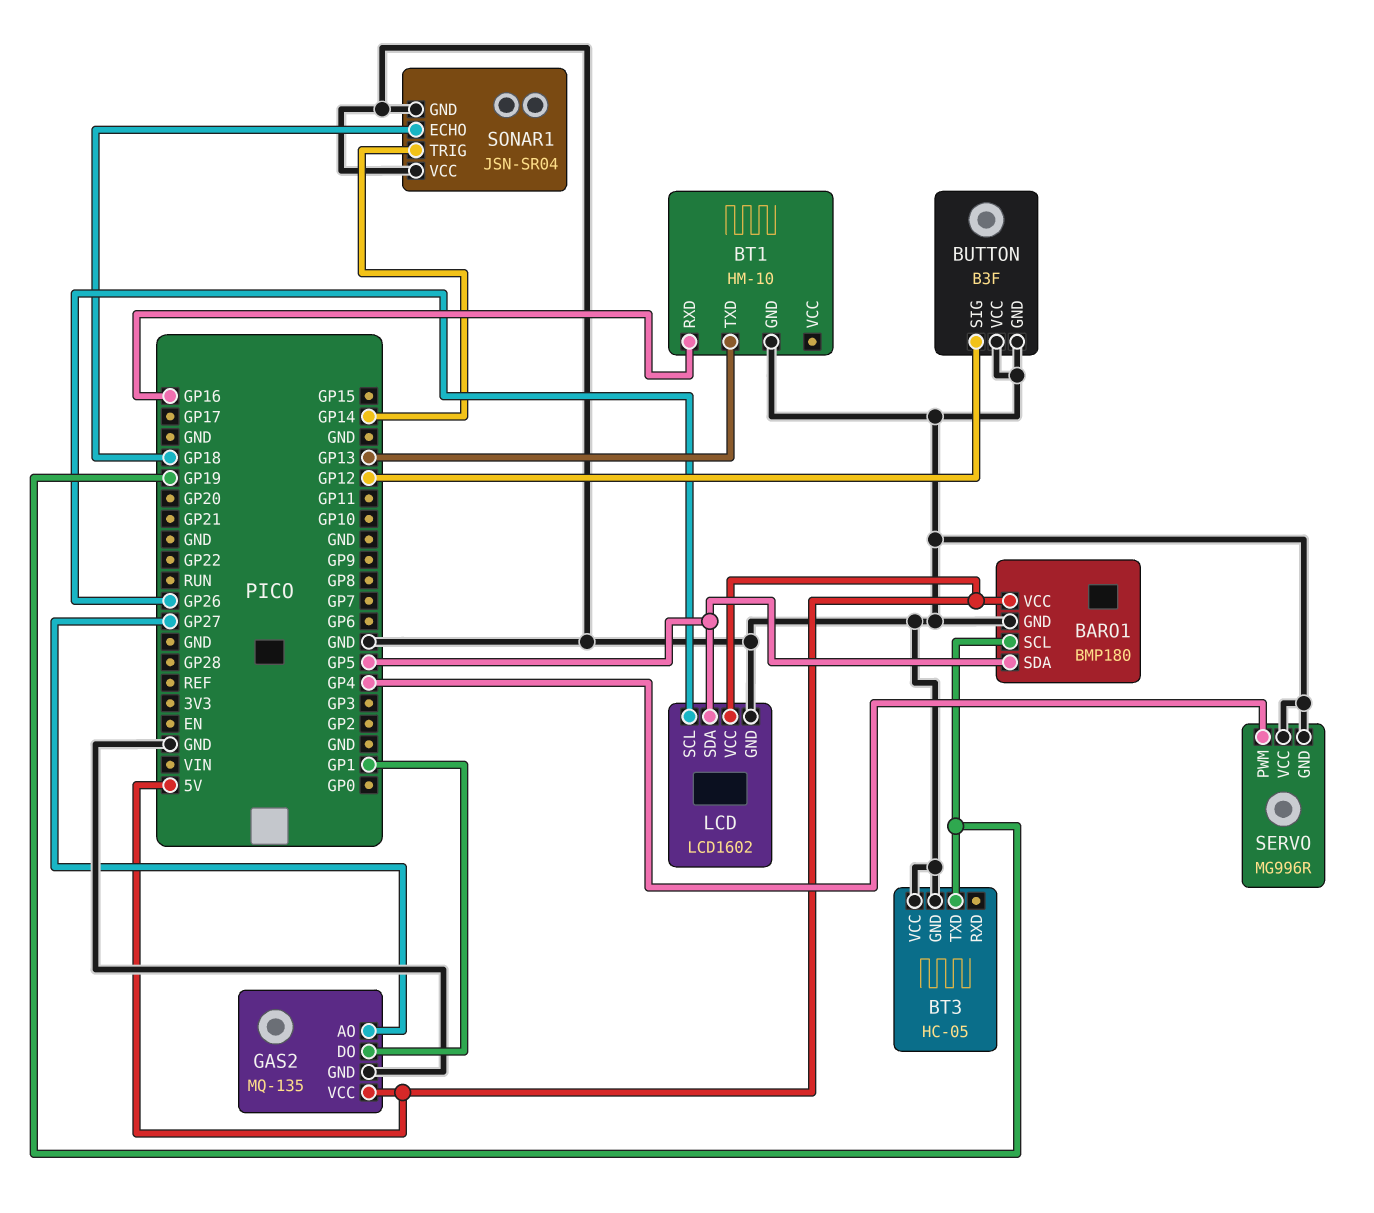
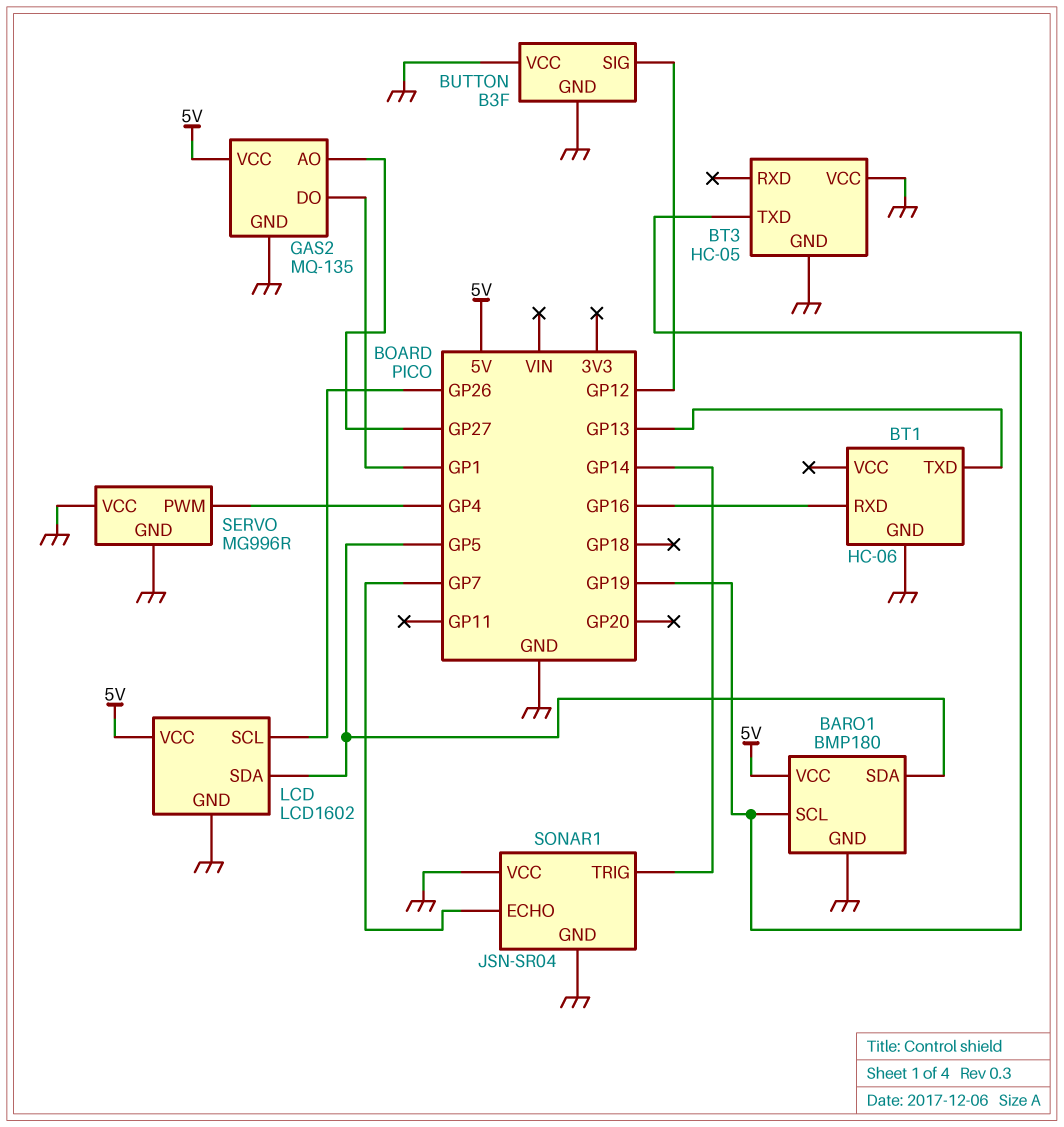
BT1: HM-10 -> HC-06
SONAR1 pin ECHO: GP18 -> GP7

